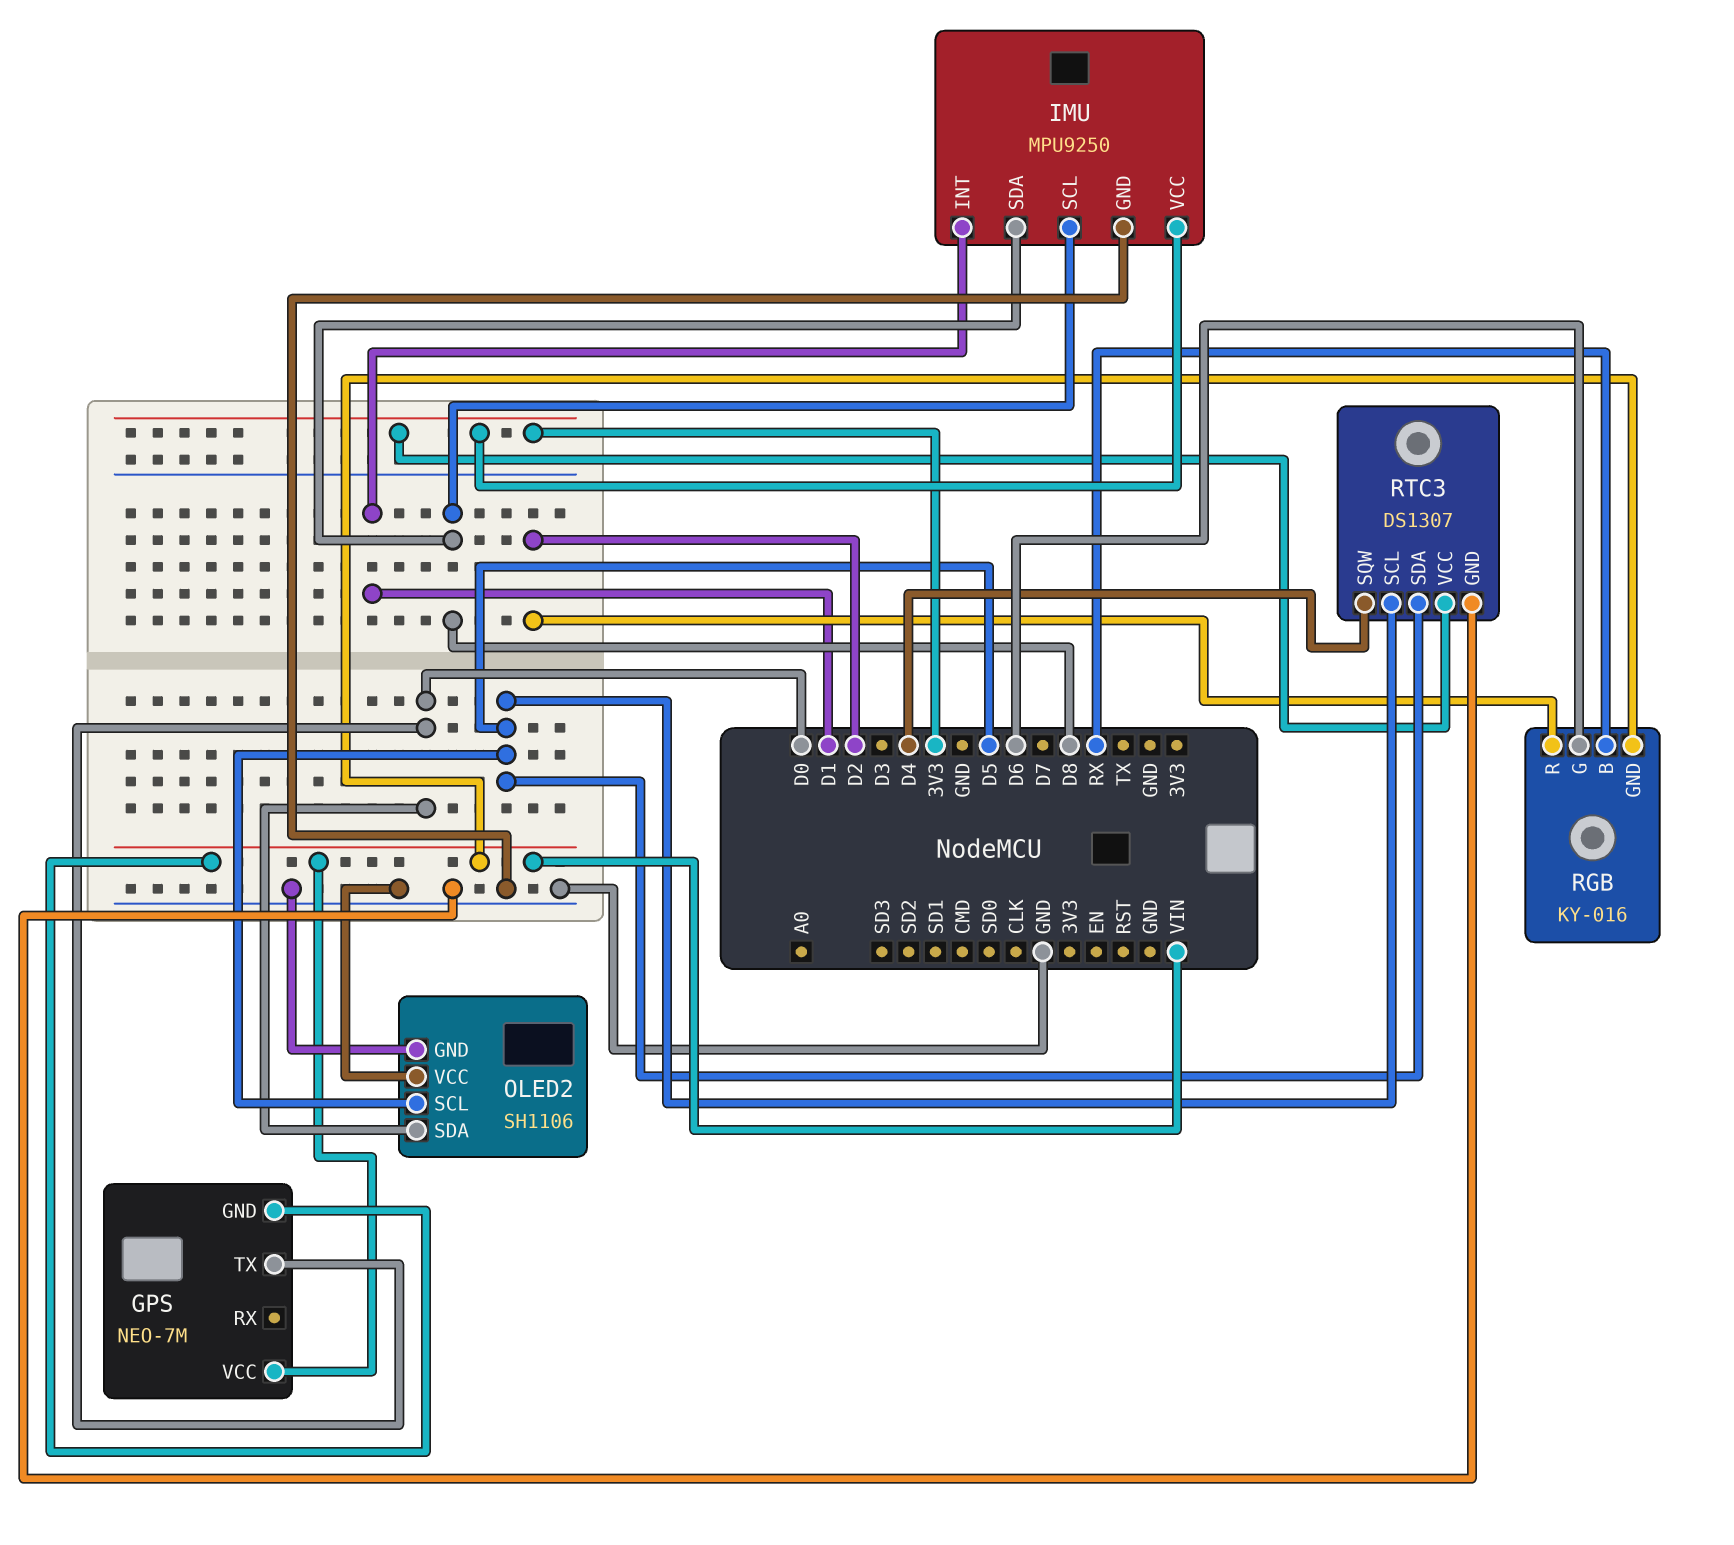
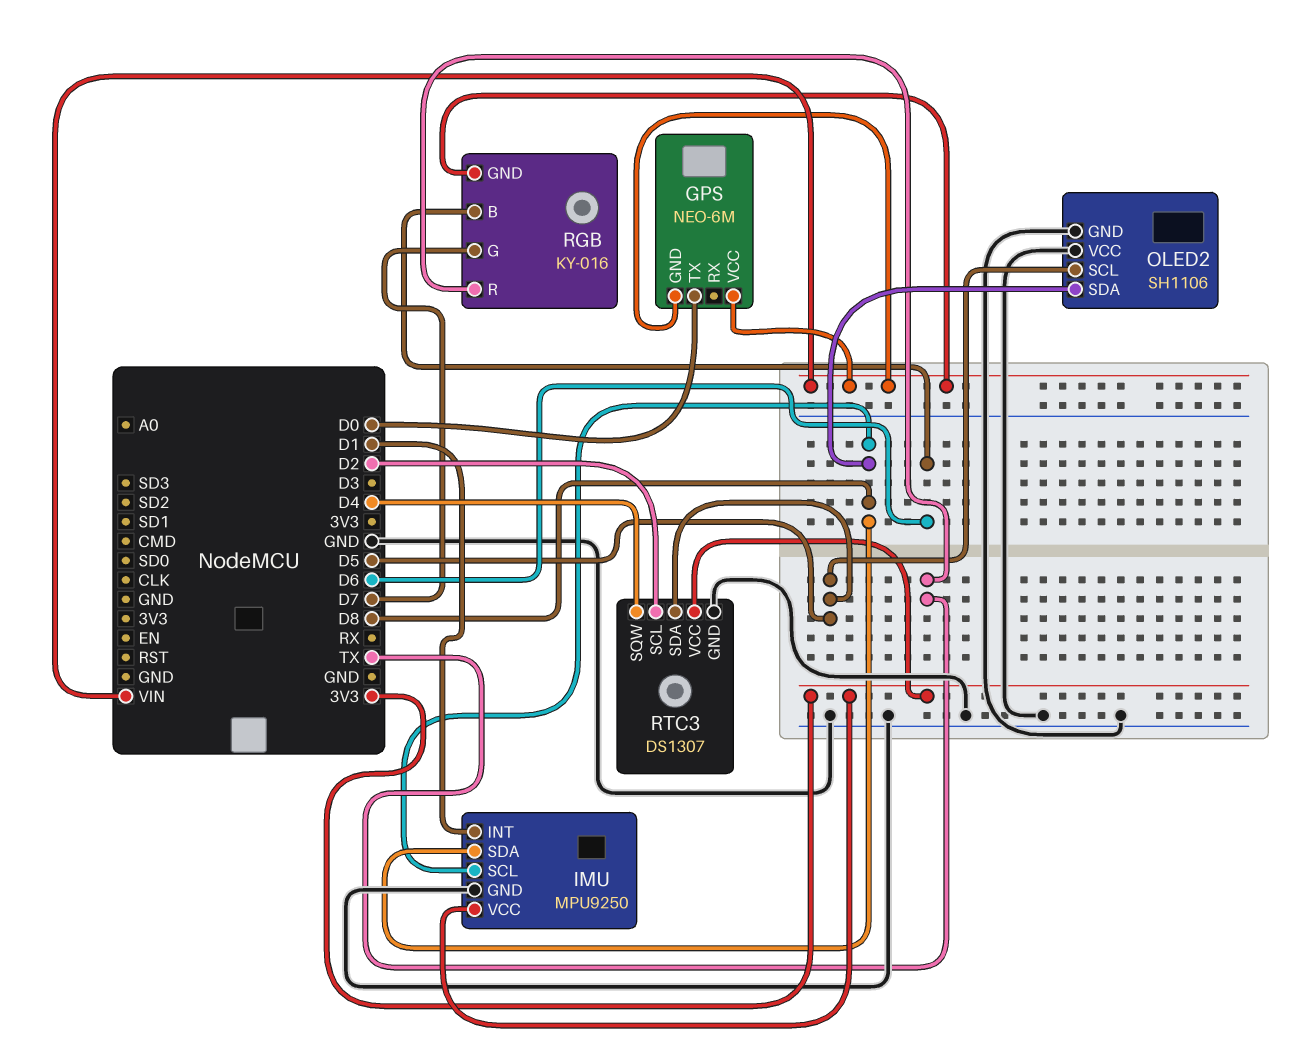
GPS: NEO-7M -> NEO-6M
OLED2 pin SDA: D0 -> D8
RGB pin B: RX -> D6
RGB pin G: D6 -> D7
RGB pin R: D2 -> TX
RTC3 pin SCL: D5 -> D2

